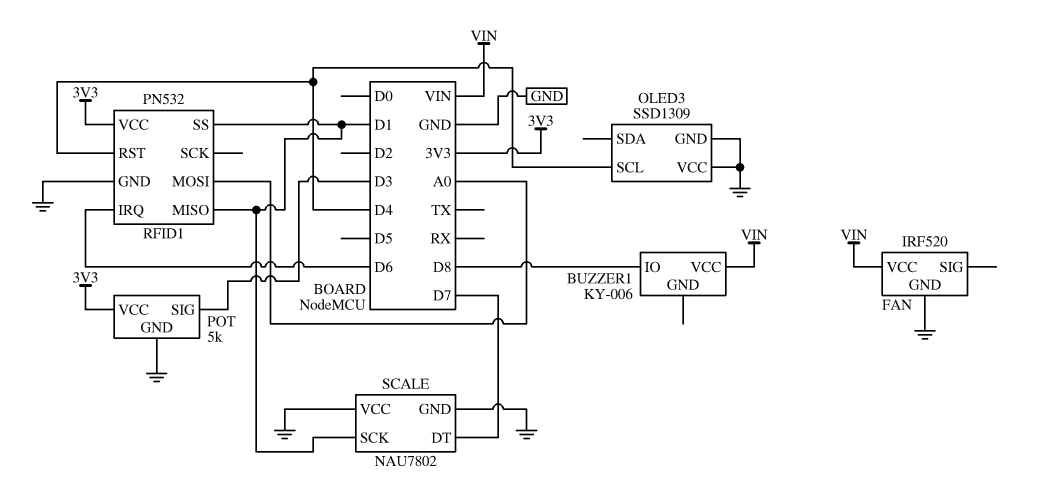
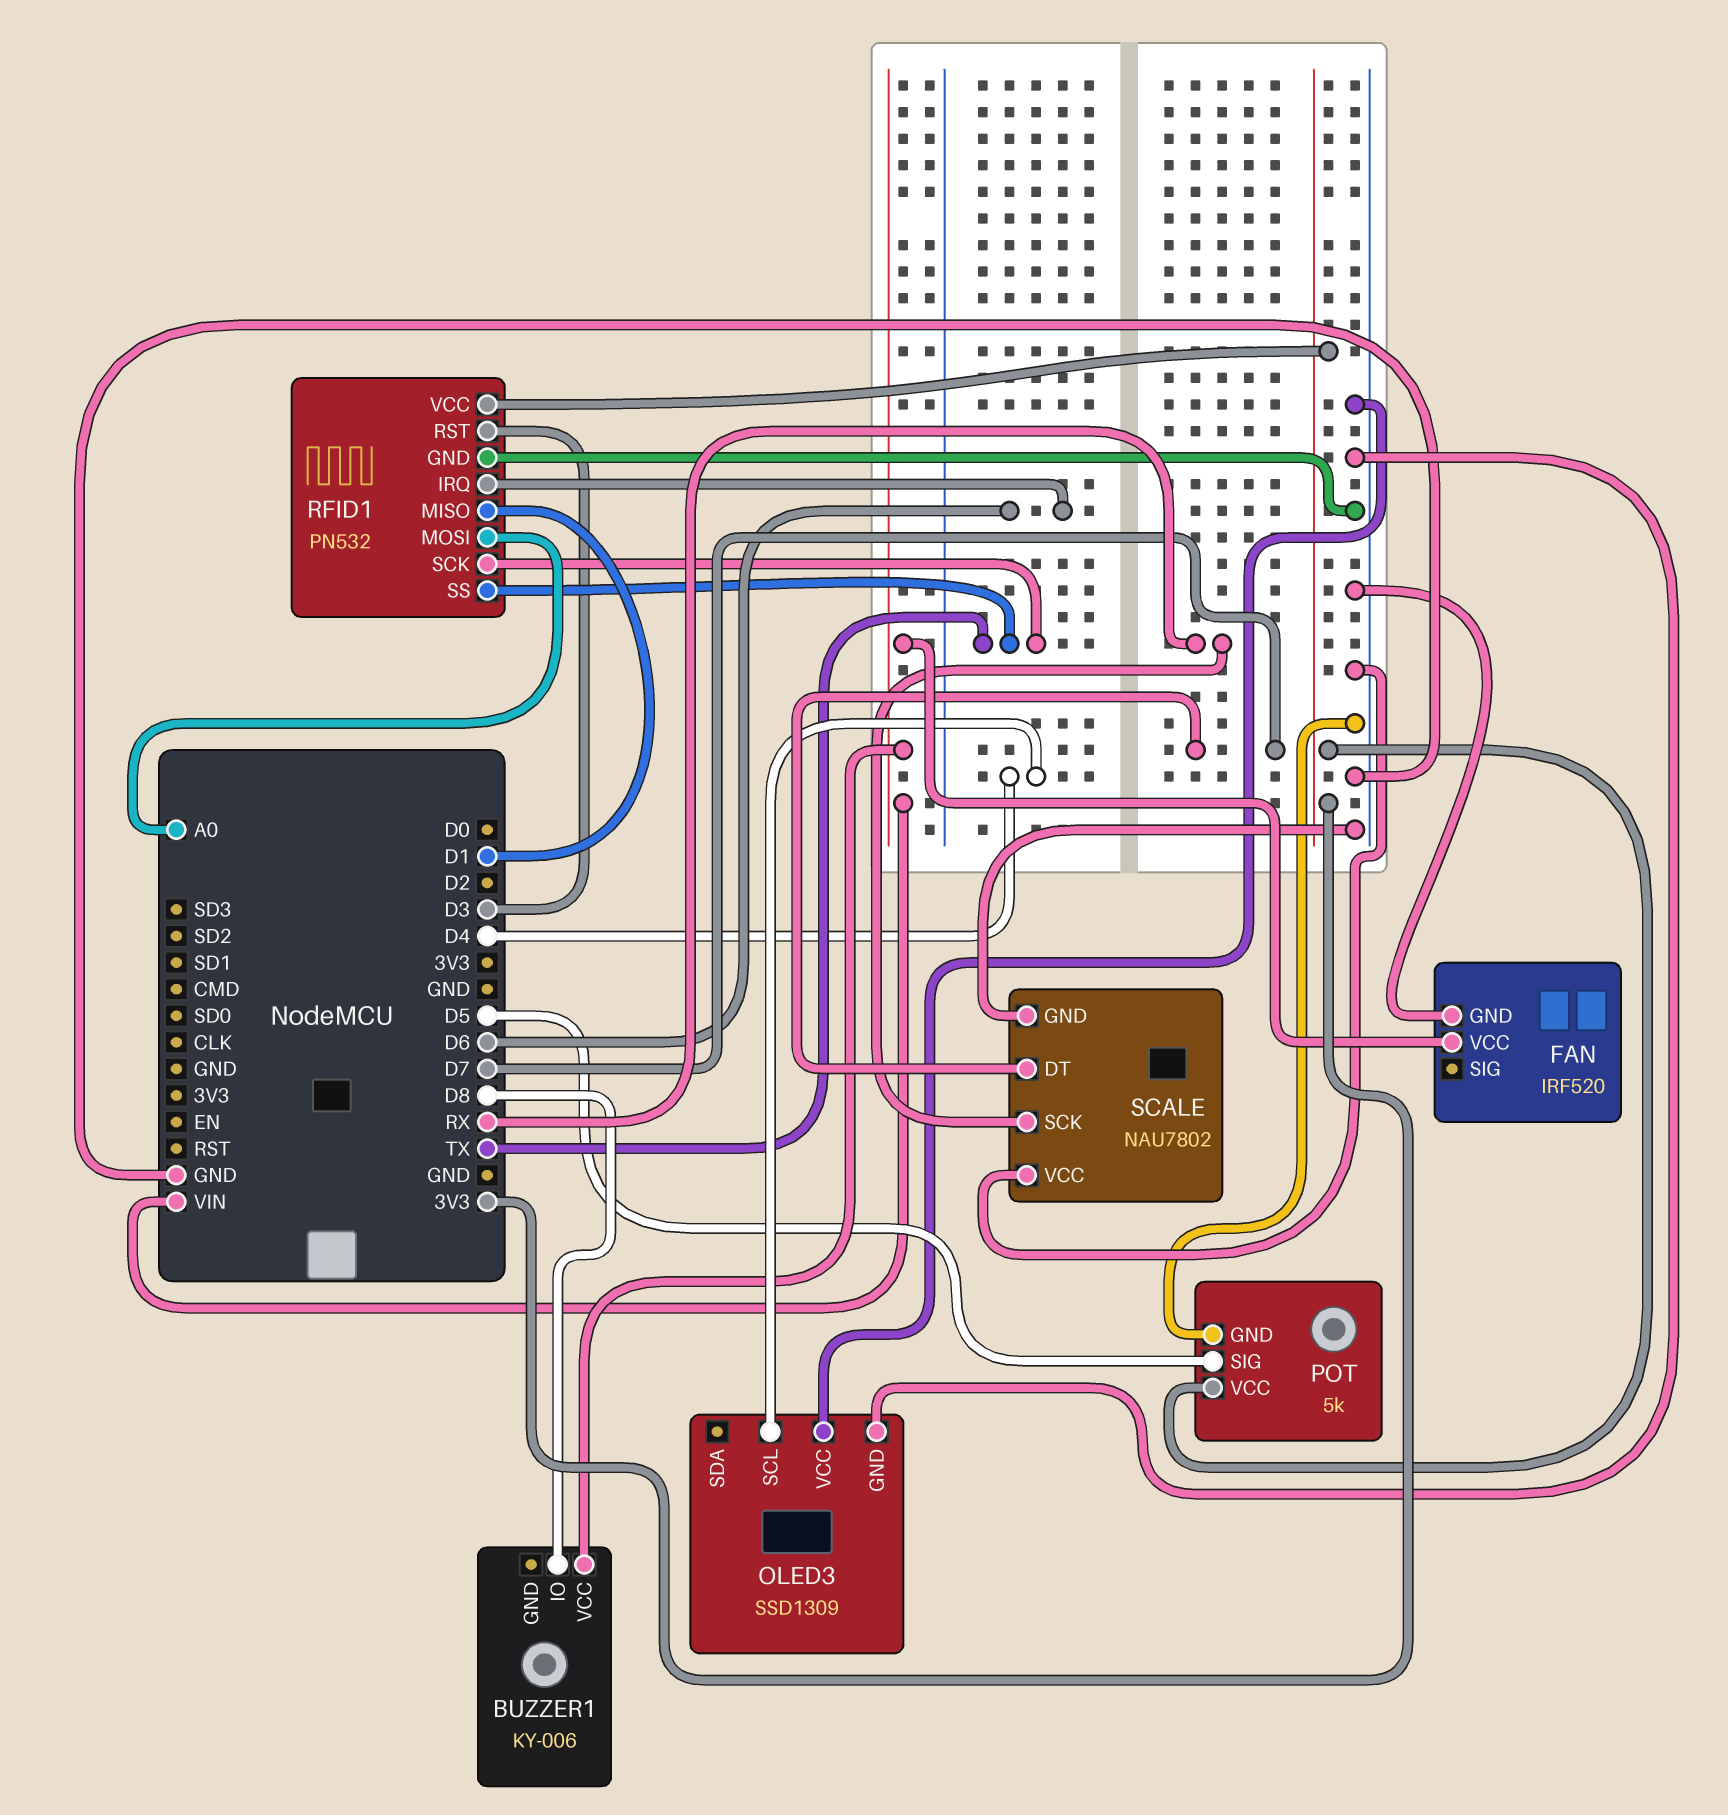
POT pin SIG: D3 -> D5
RFID1 pin RST: D4 -> D3
RFID1 pin SCK: none -> TX
RFID1 pin SS: D1 -> TX
SCALE pin SCK: D1 -> RX

